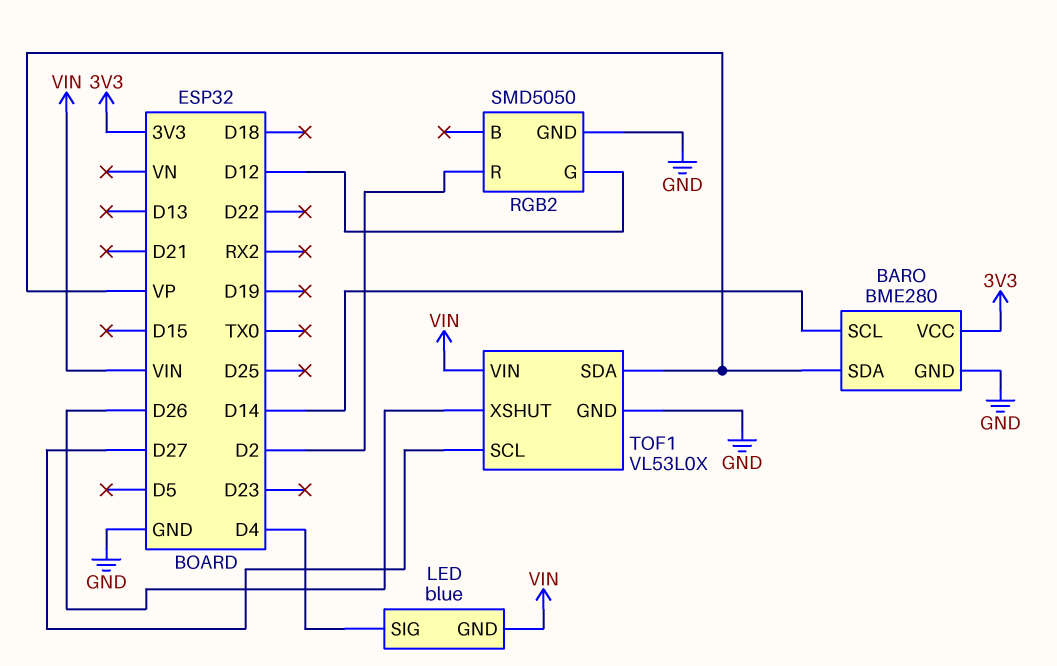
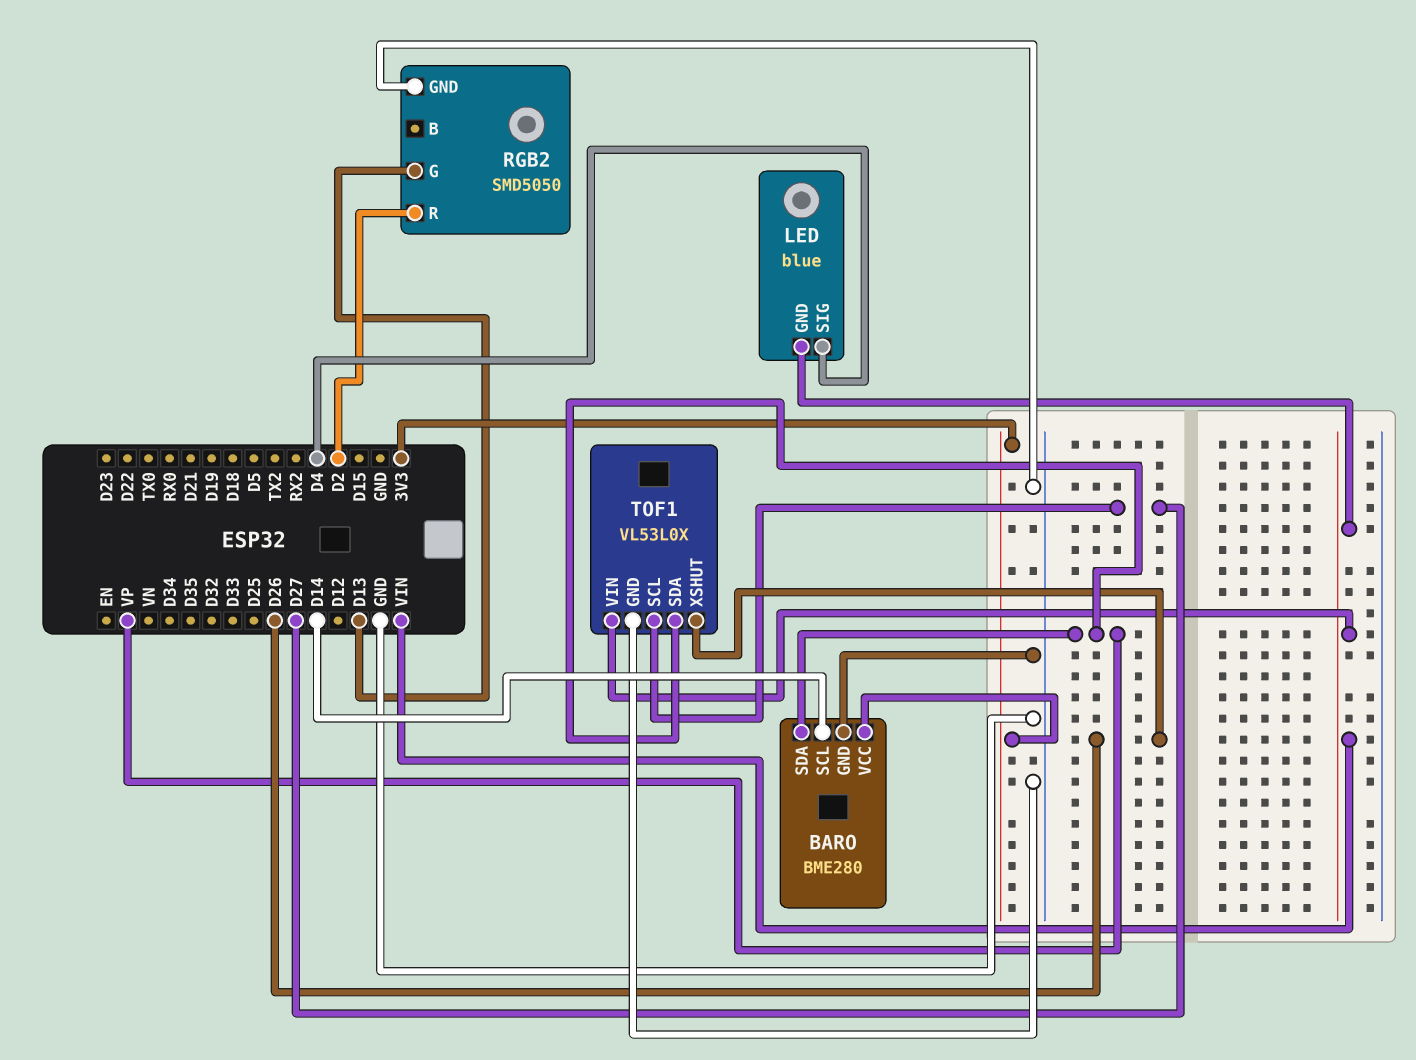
RGB2 pin G: D12 -> D13

